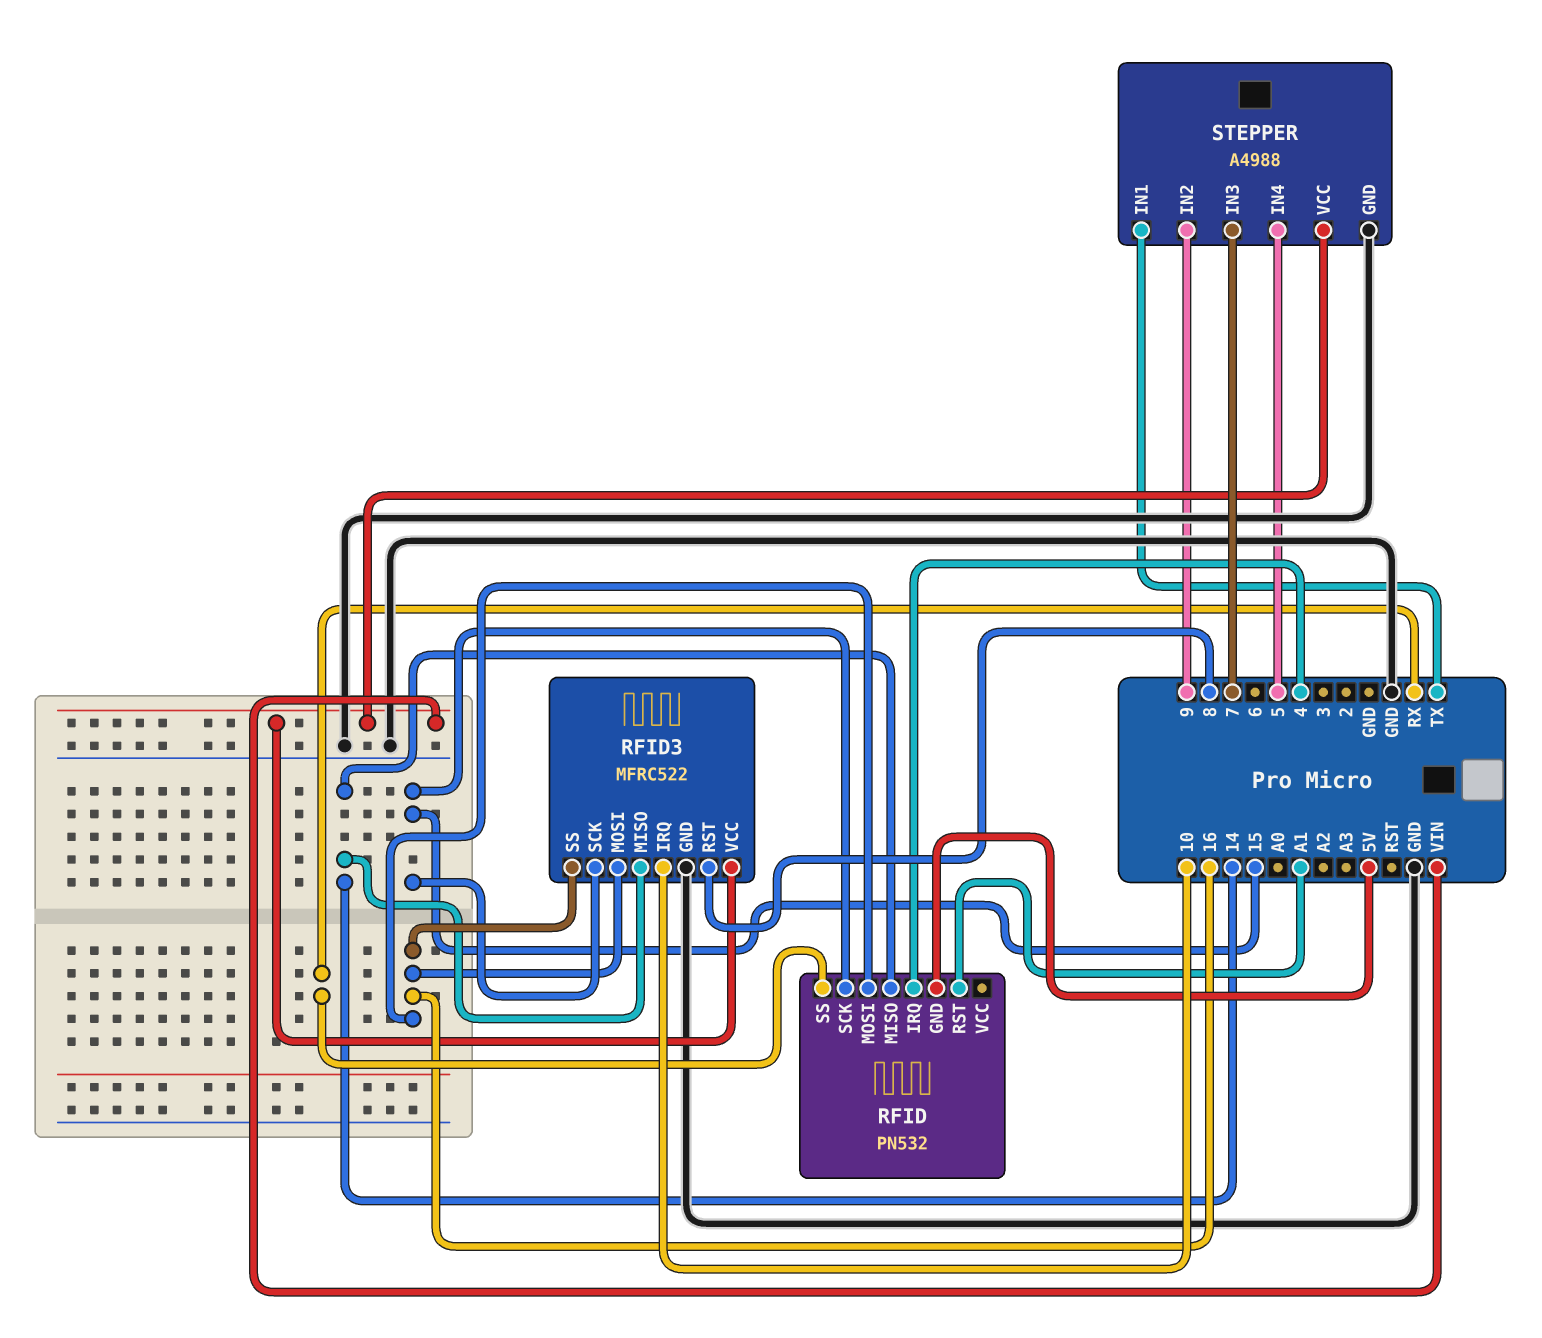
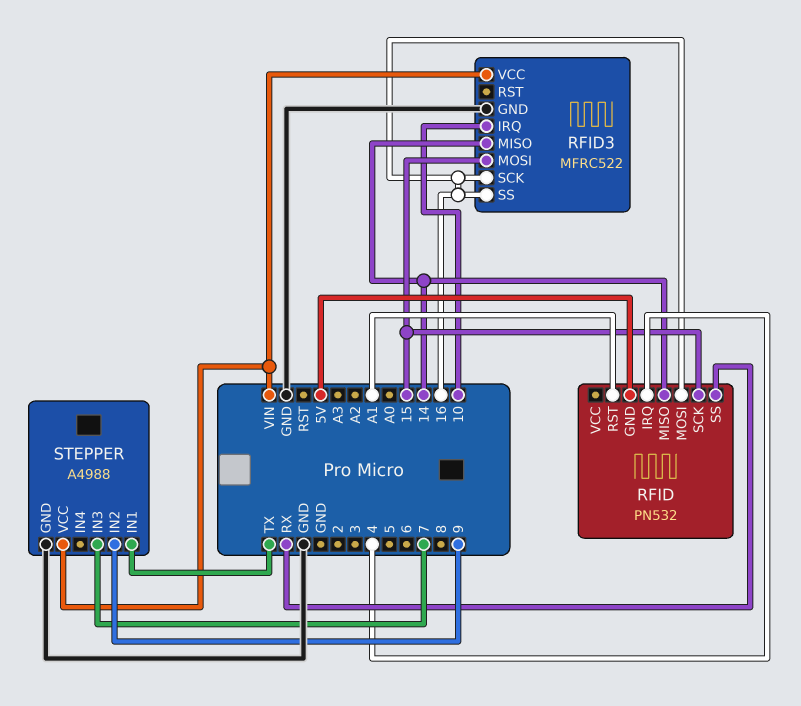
RFID3 pin MOSI: 16 -> 15
RFID3 pin RST: 8 -> none
RFID3 pin SCK: 15 -> 16
STEPPER pin IN4: 5 -> none

